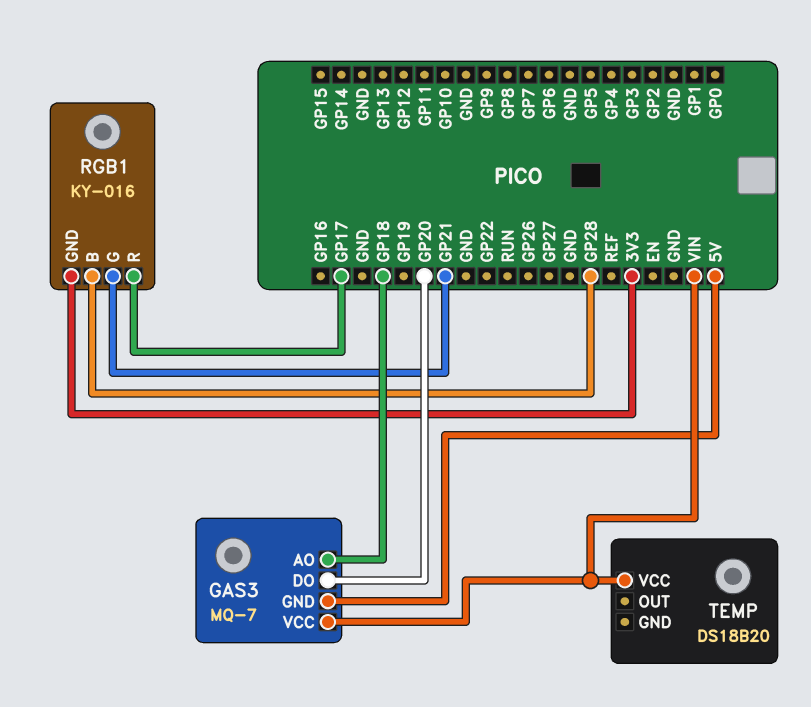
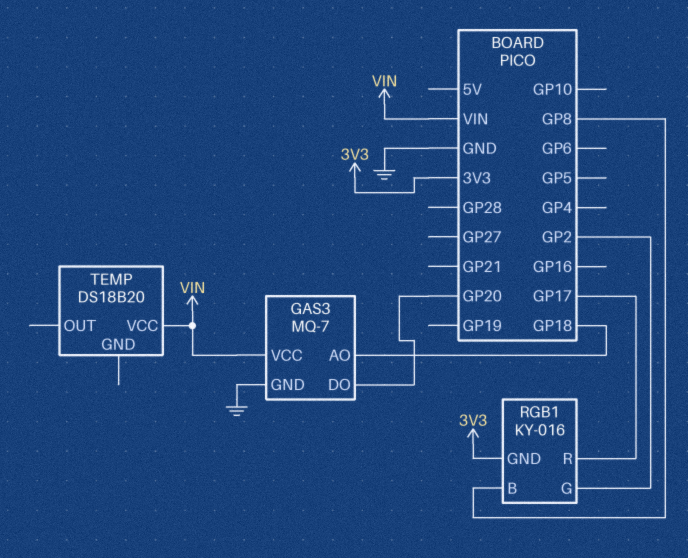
GAS3 pin GND: 5V -> GND
RGB1 pin B: GP28 -> GP8
RGB1 pin G: GP21 -> GP2

